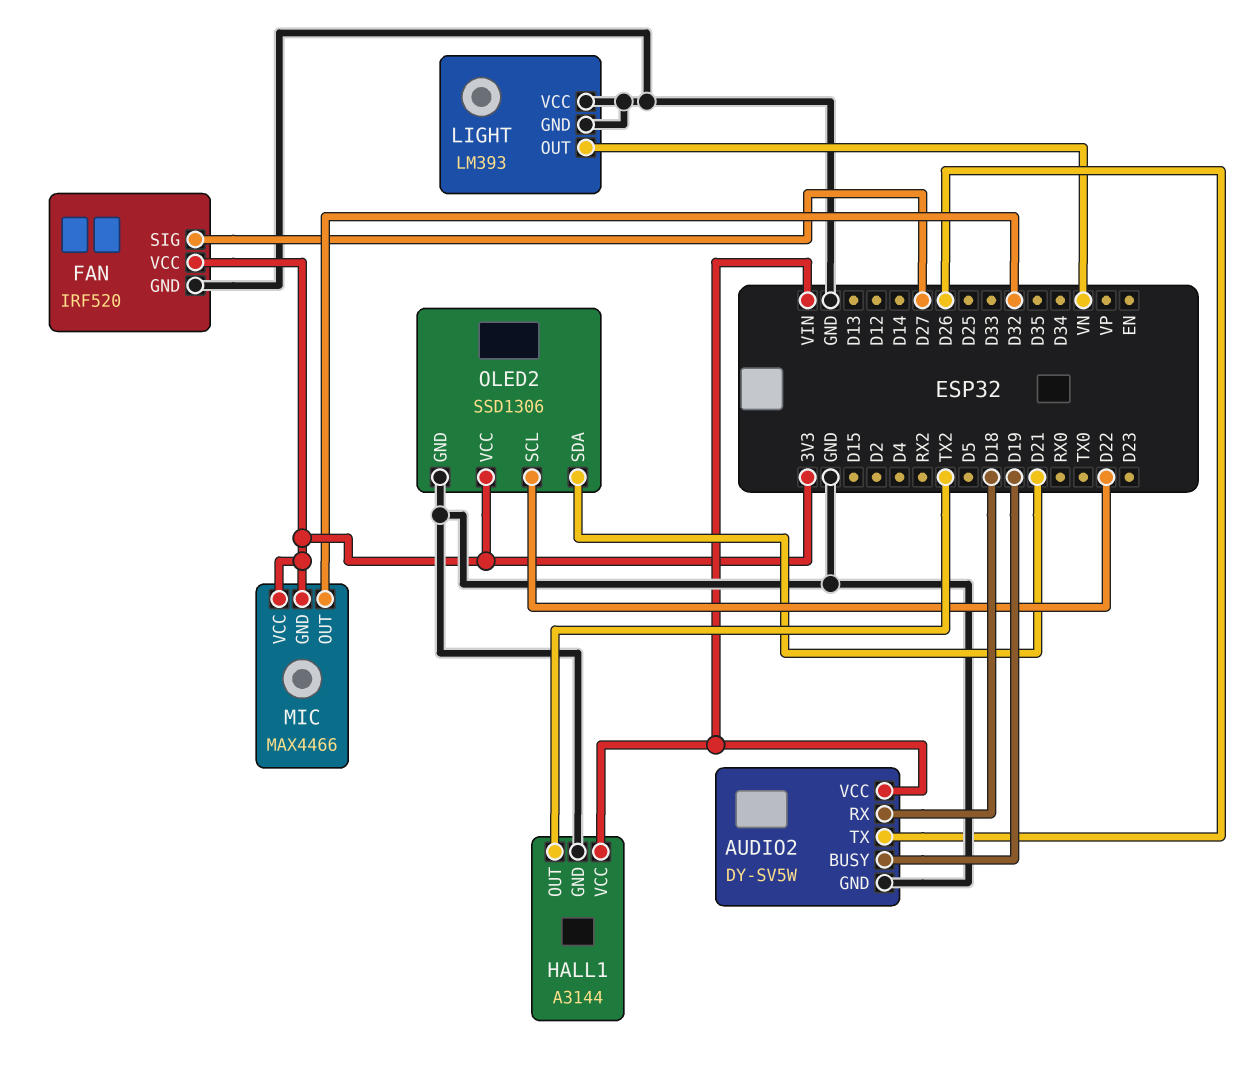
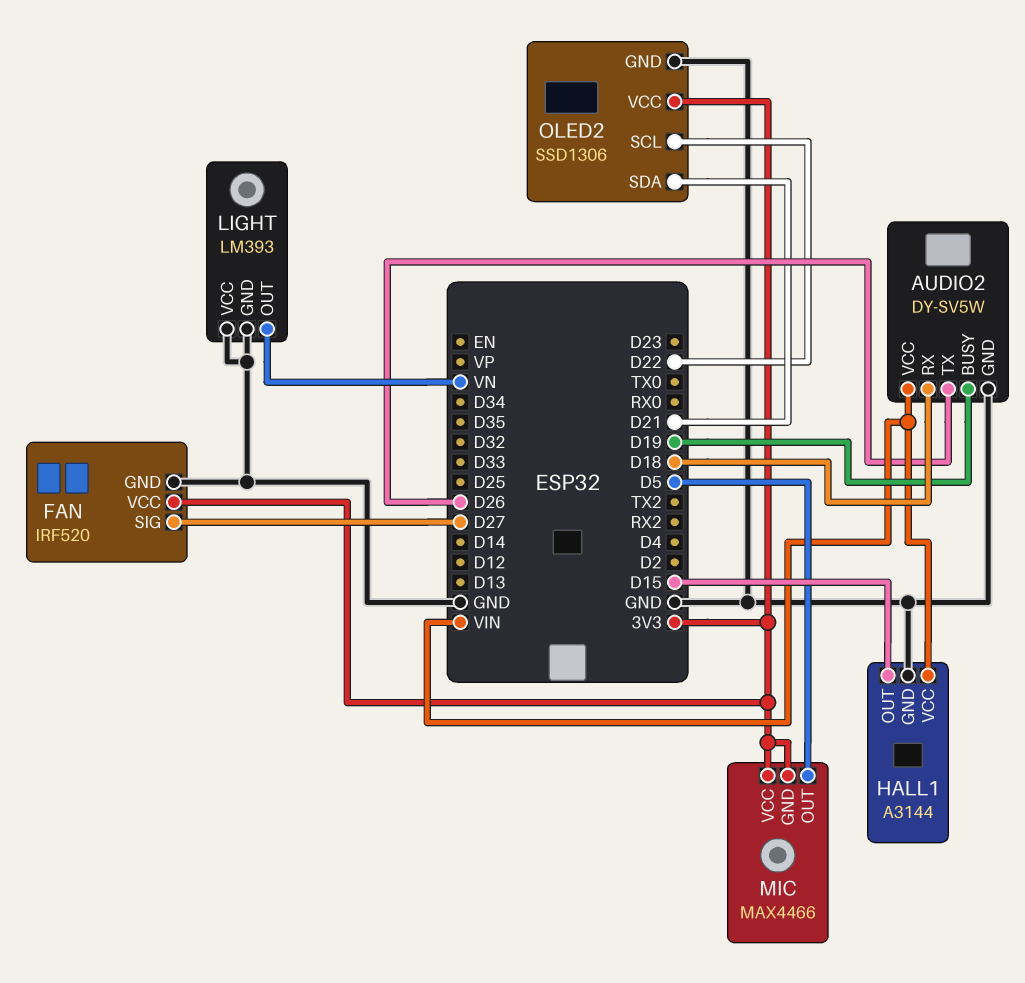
HALL1 pin OUT: TX2 -> D15
MIC pin OUT: D32 -> D5

